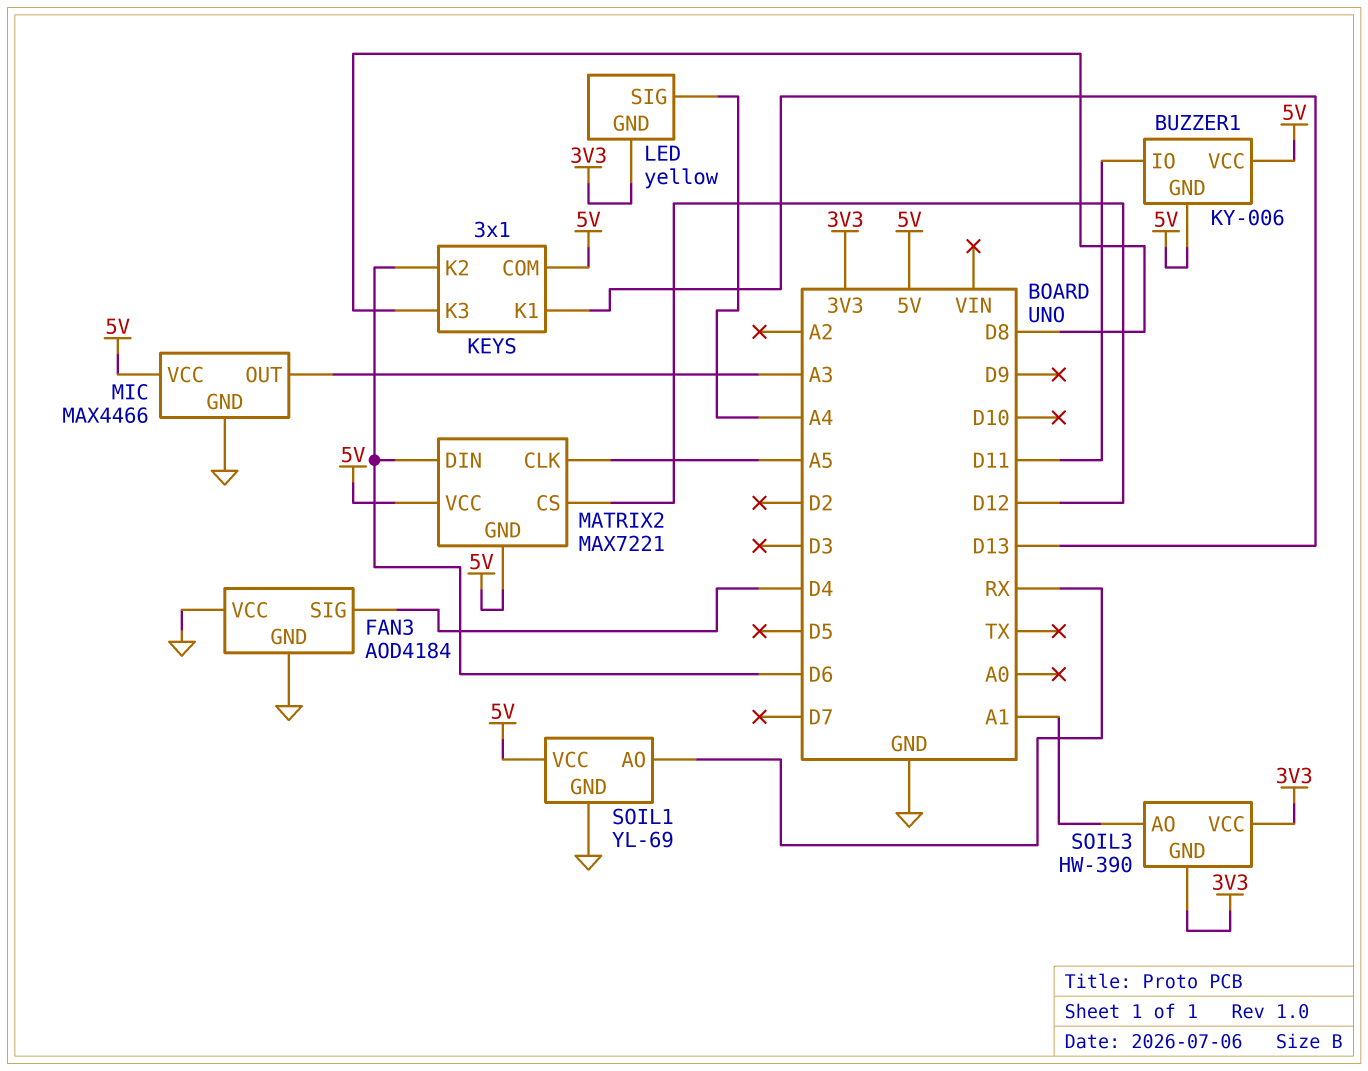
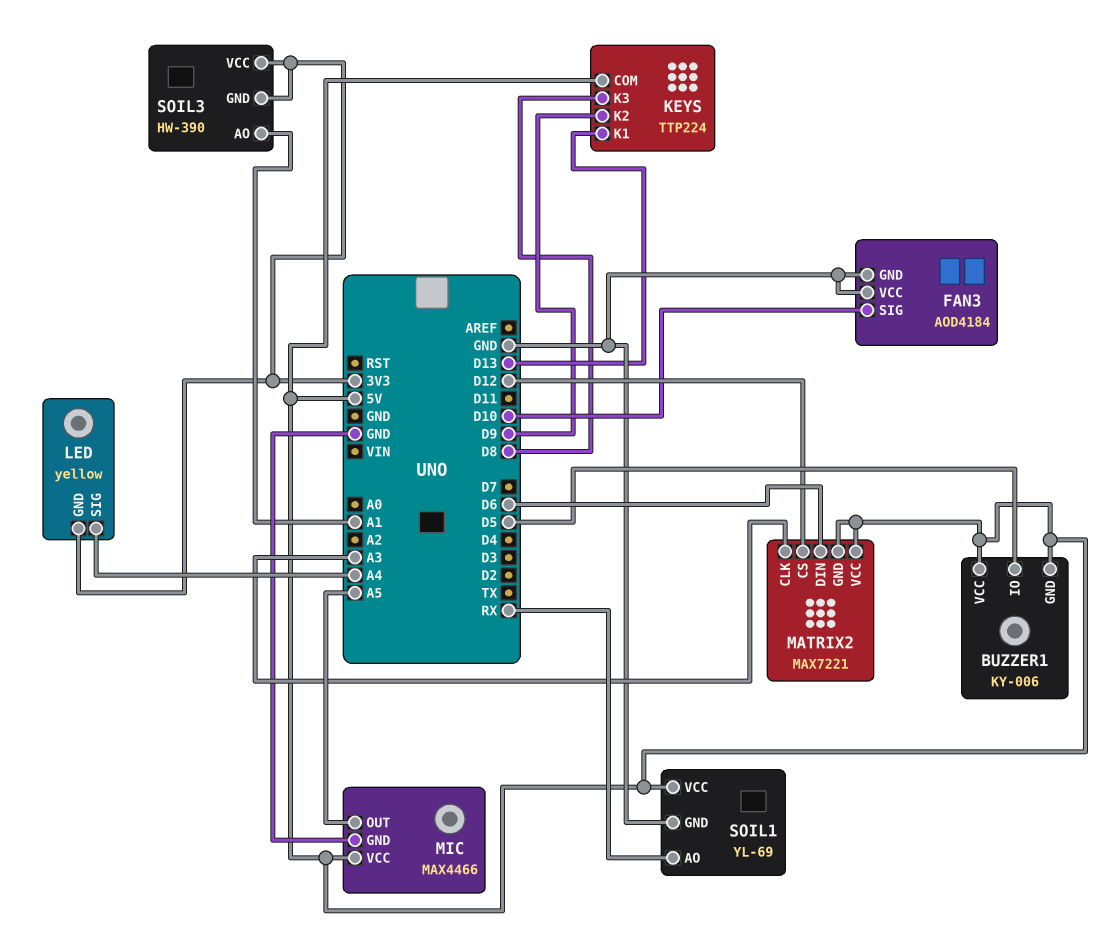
BUZZER1 pin IO: D11 -> D5
FAN3 pin SIG: D4 -> D10
KEYS: 3x1 -> TTP224
KEYS pin K2: D6 -> D9
MATRIX2 pin CLK: A5 -> A3
MIC pin OUT: A3 -> A5

